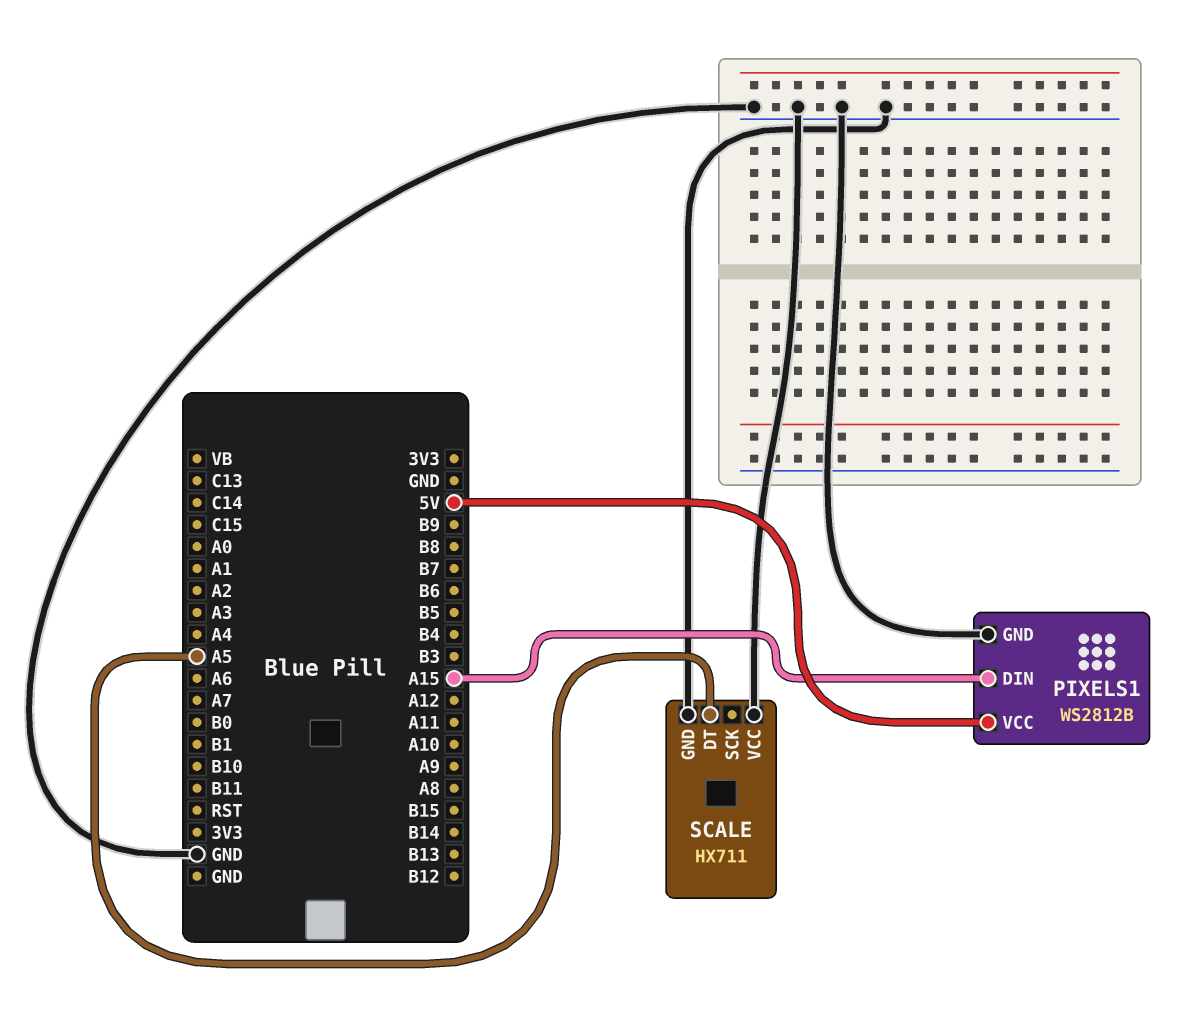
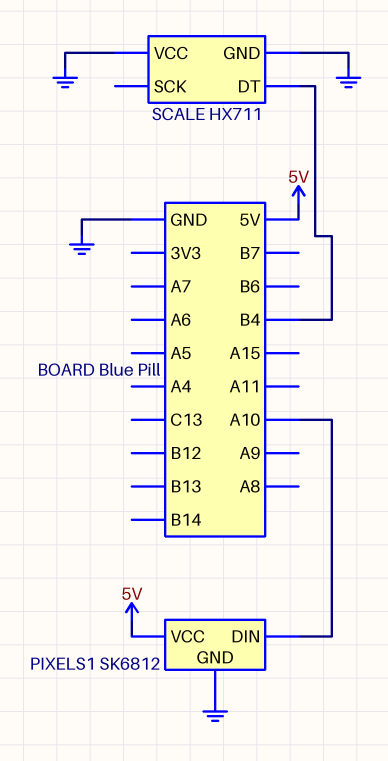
PIXELS1: WS2812B -> SK6812
PIXELS1 pin DIN: A15 -> A10
SCALE pin DT: A5 -> B4

